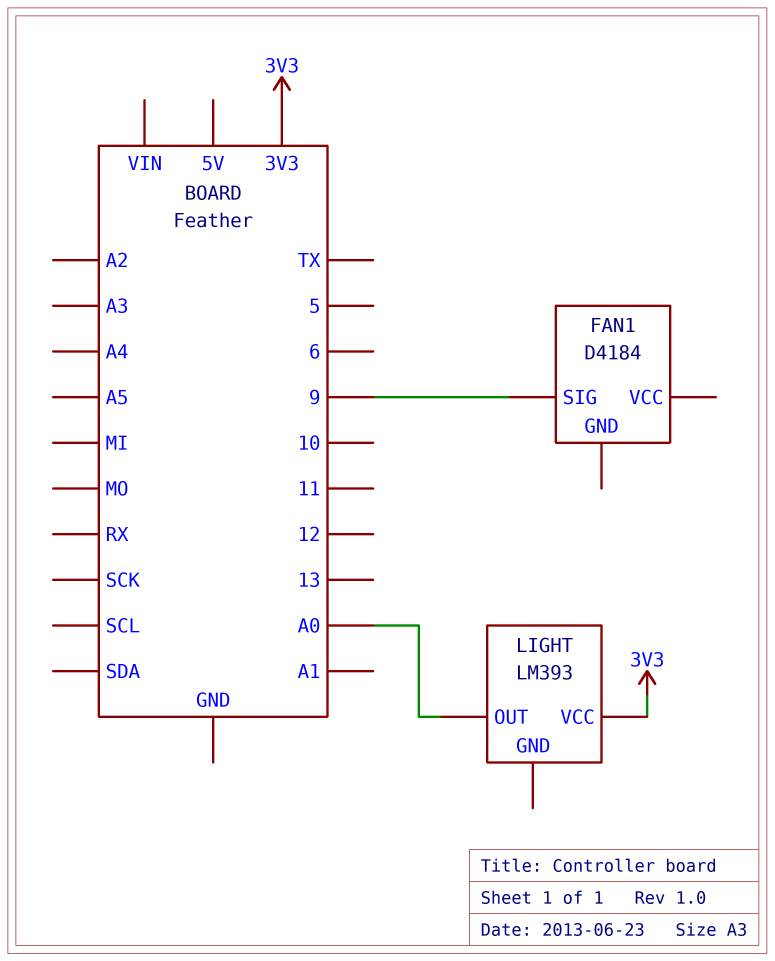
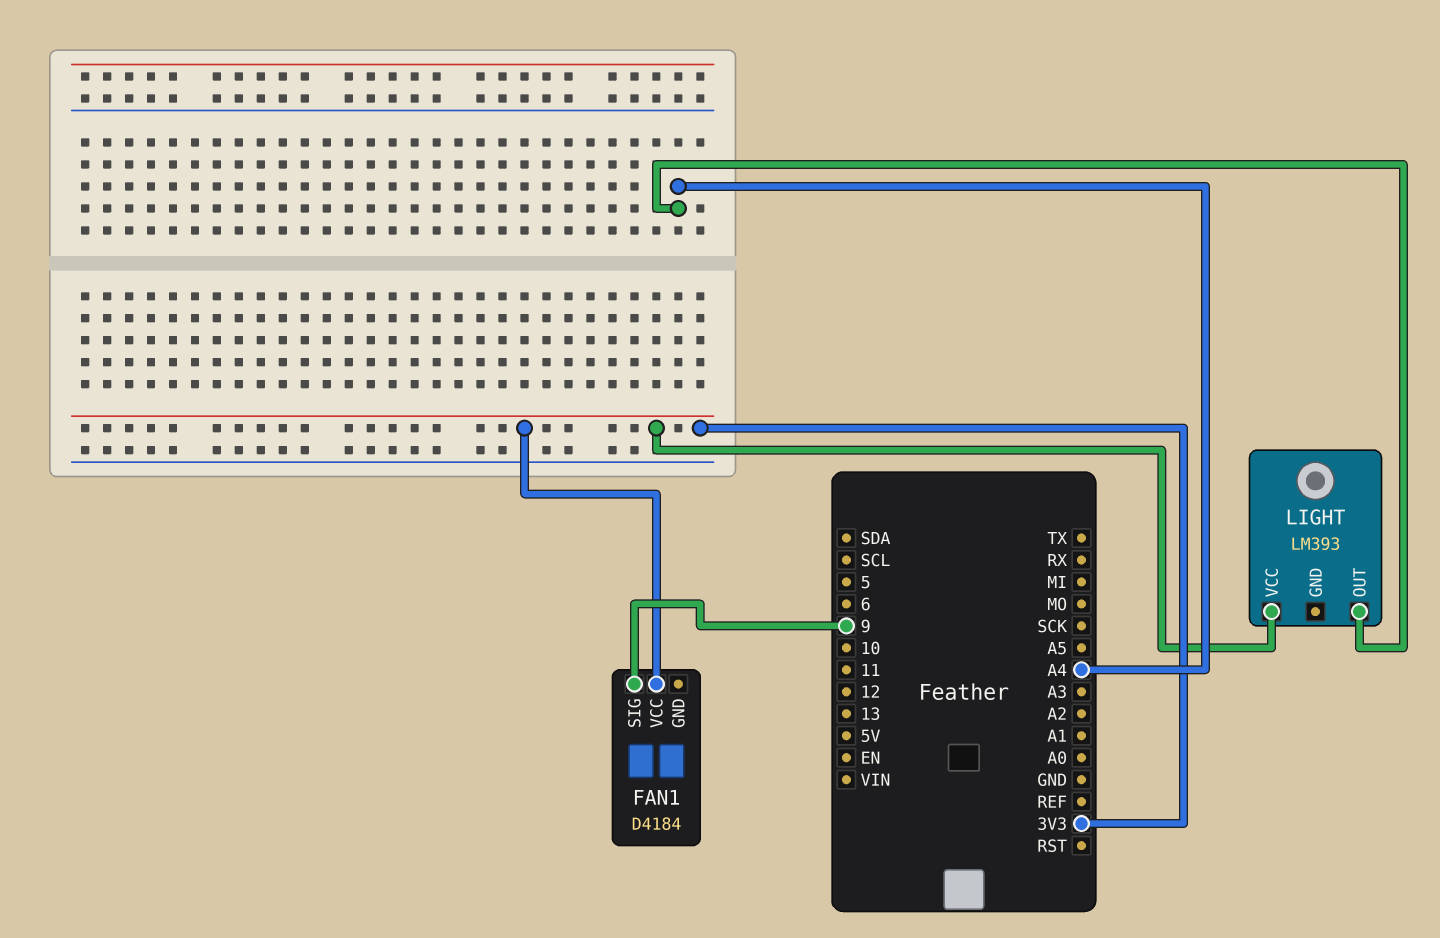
FAN1 pin VCC: none -> 3V3
LIGHT pin OUT: A0 -> A4

